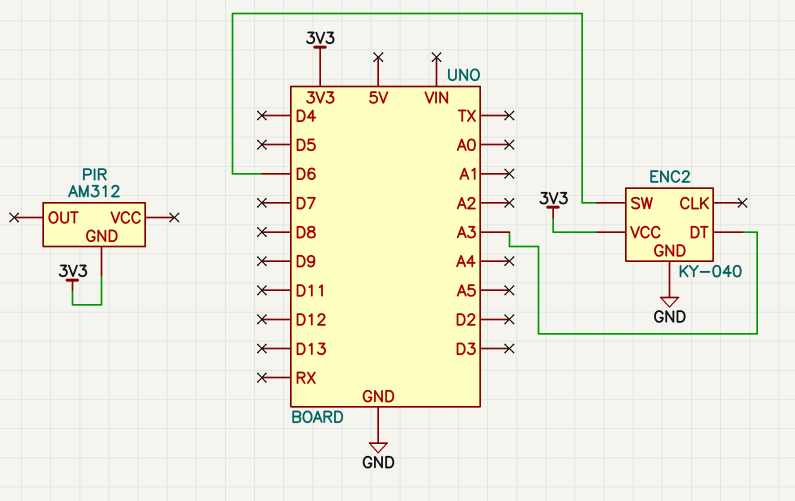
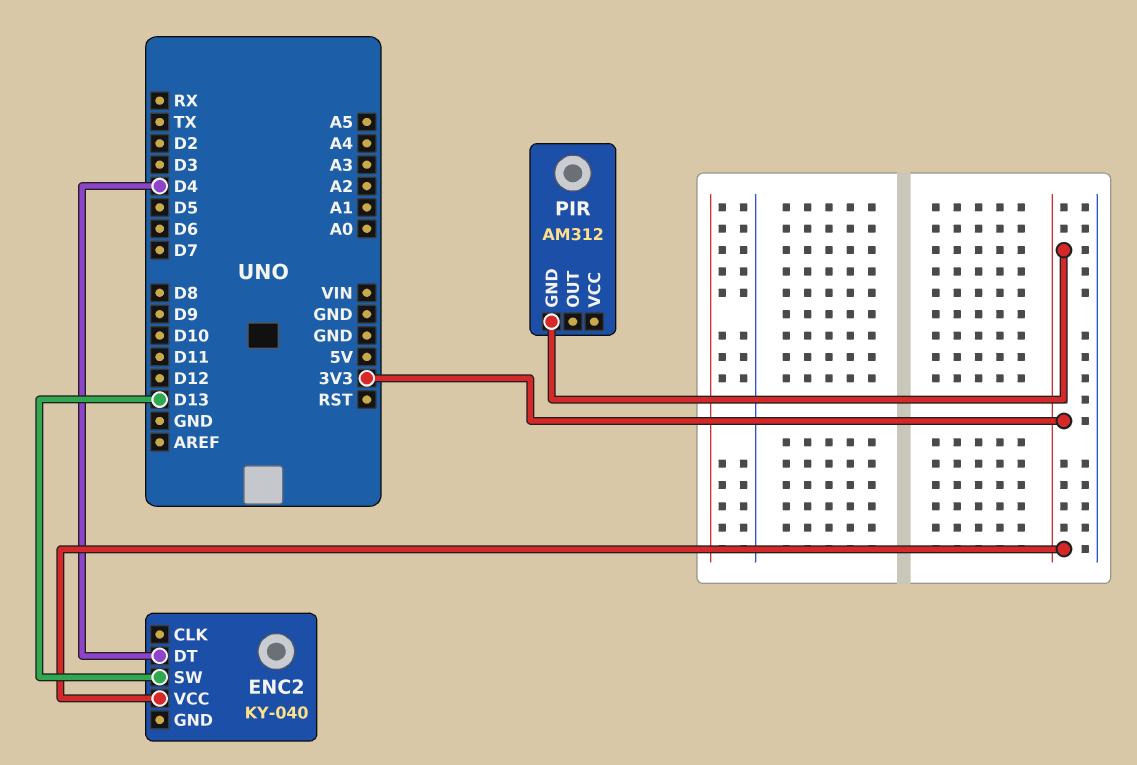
ENC2 pin DT: A3 -> D4
ENC2 pin GND: GND -> none
ENC2 pin SW: D6 -> D13

